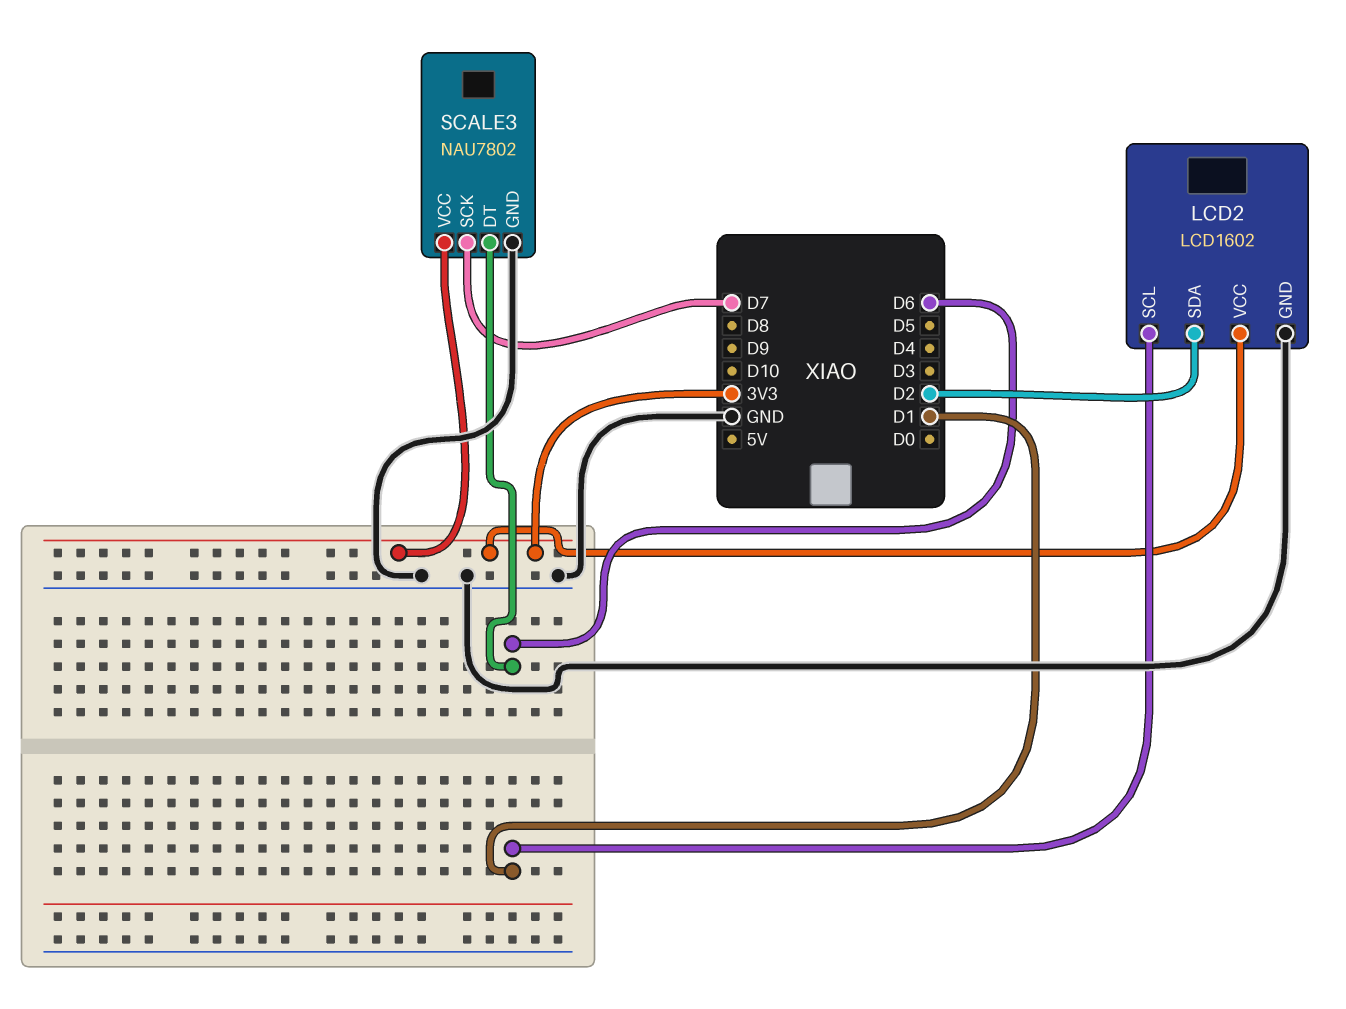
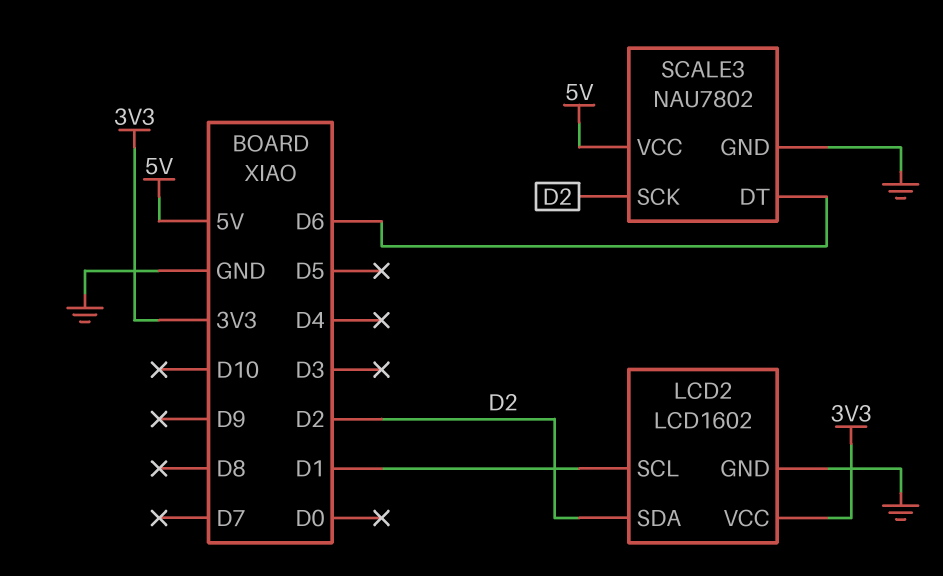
SCALE3 pin SCK: D7 -> D2
SCALE3 pin VCC: 3V3 -> 5V

